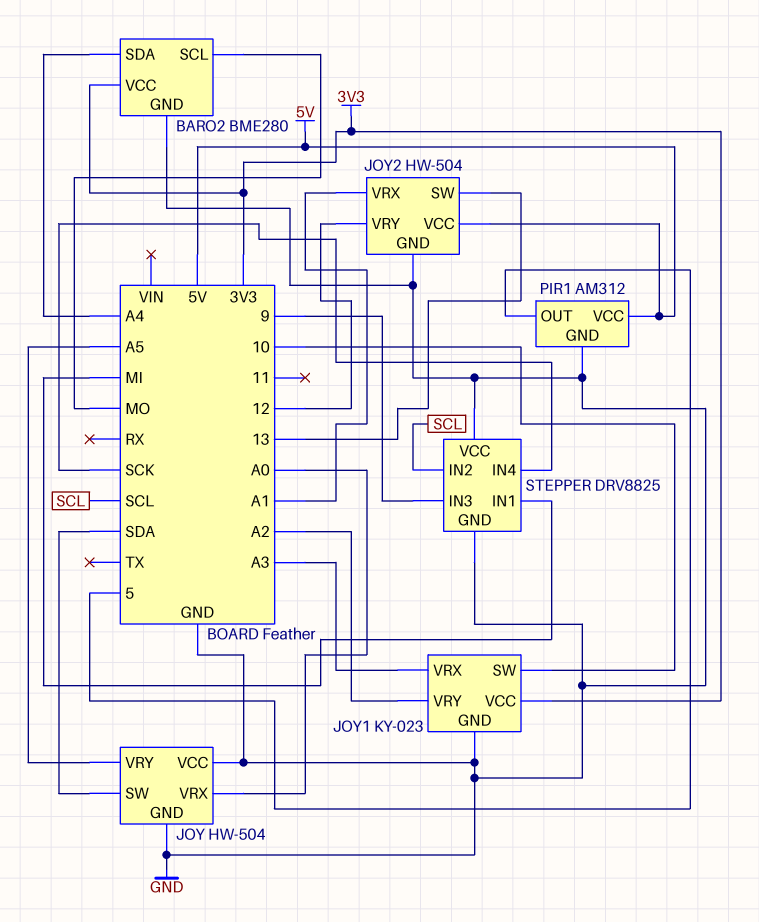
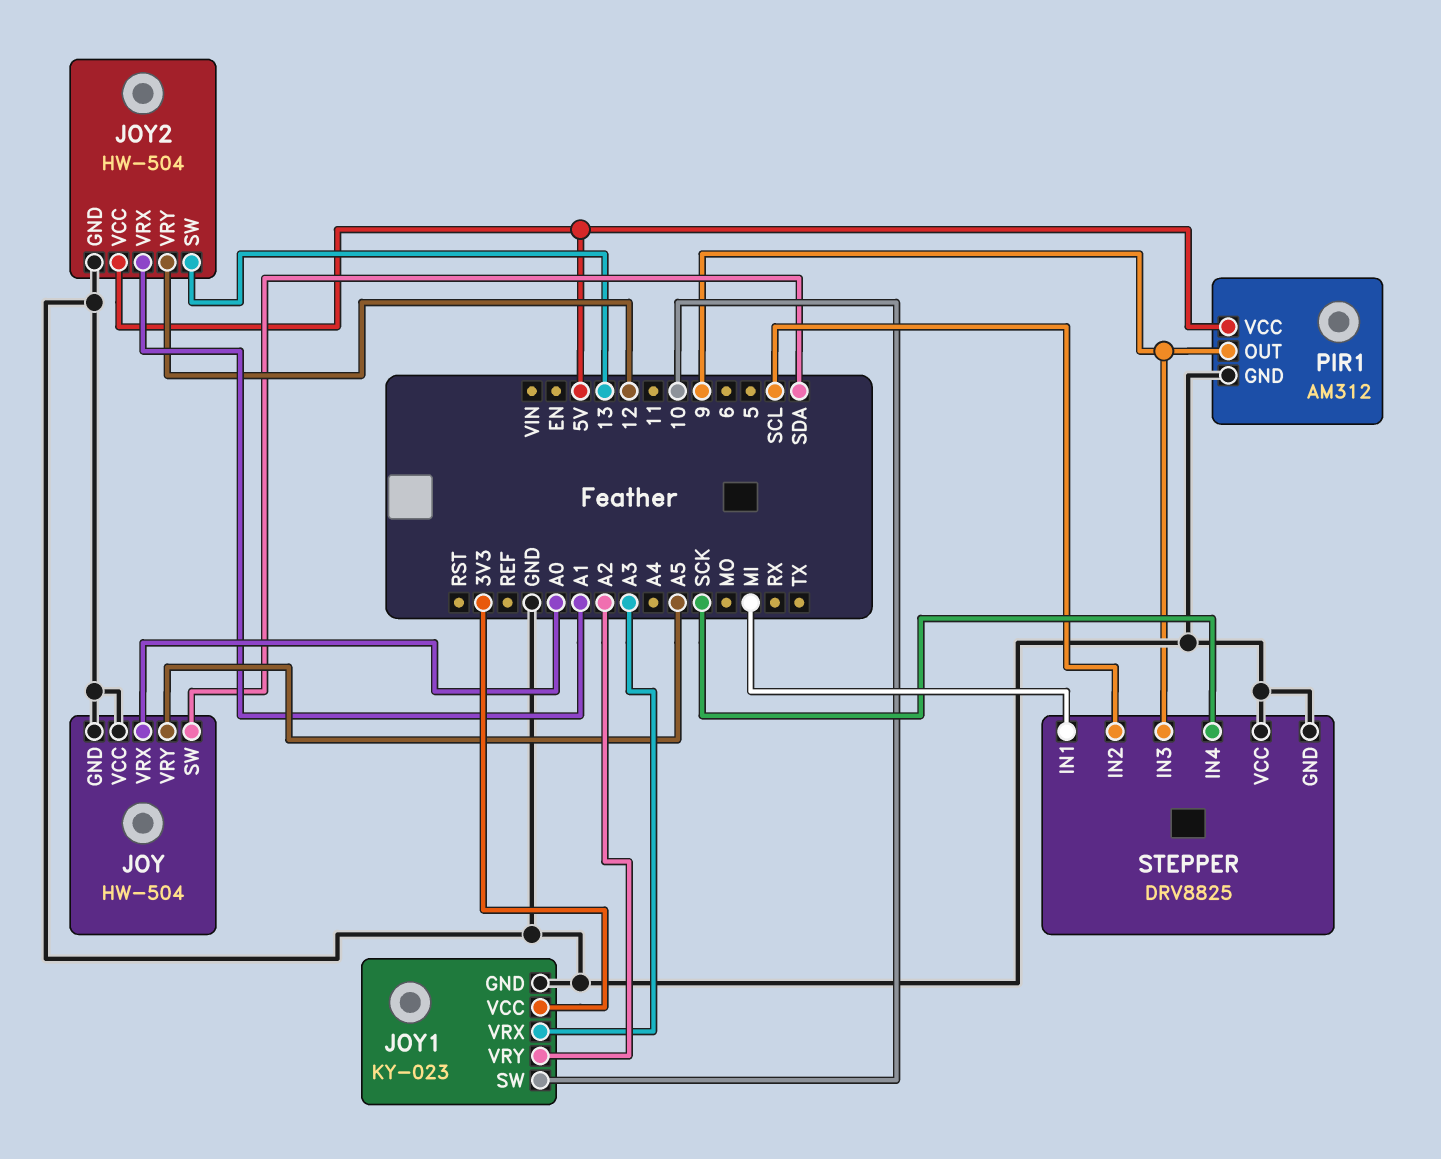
BARO2: BME280 -> none
BARO2 pin GND: GND -> none
BARO2 pin SCL: MO -> none
BARO2 pin SDA: A4 -> none
BARO2 pin VCC: 3V3 -> none
PIR1 pin OUT: 5 -> 9

